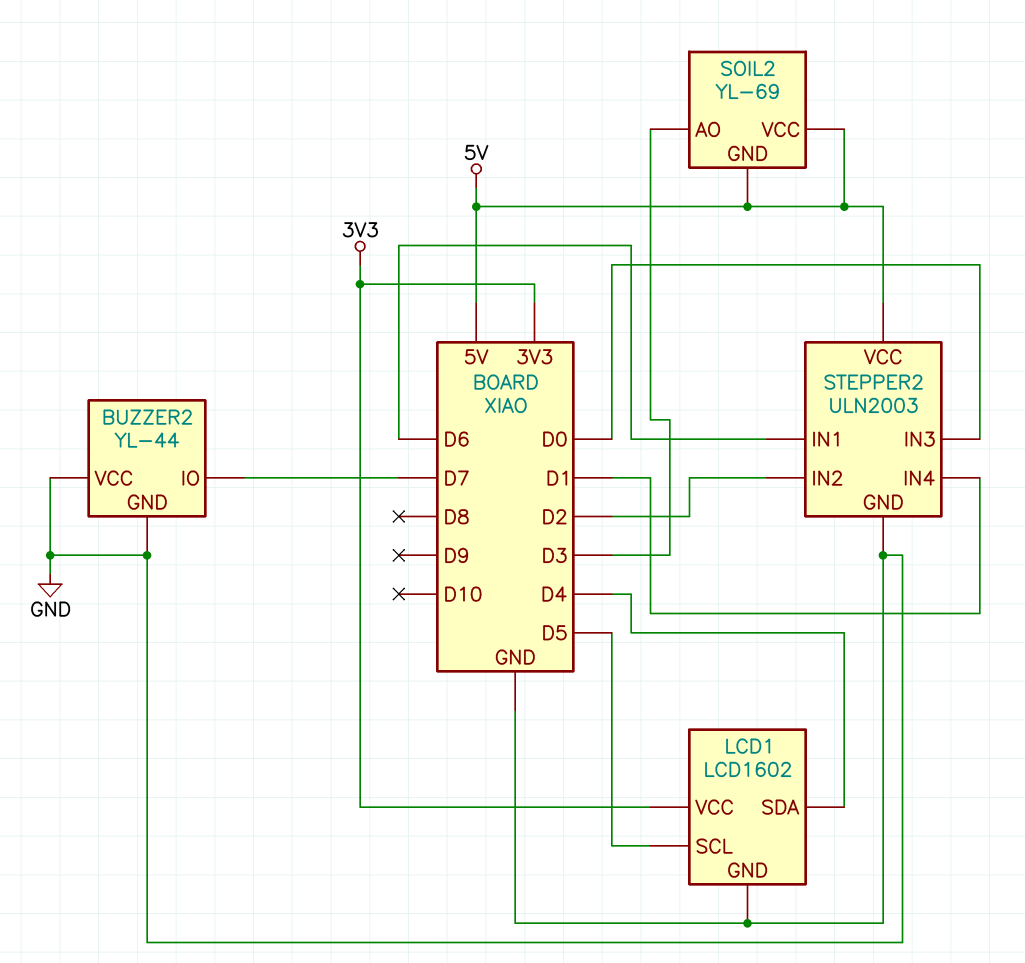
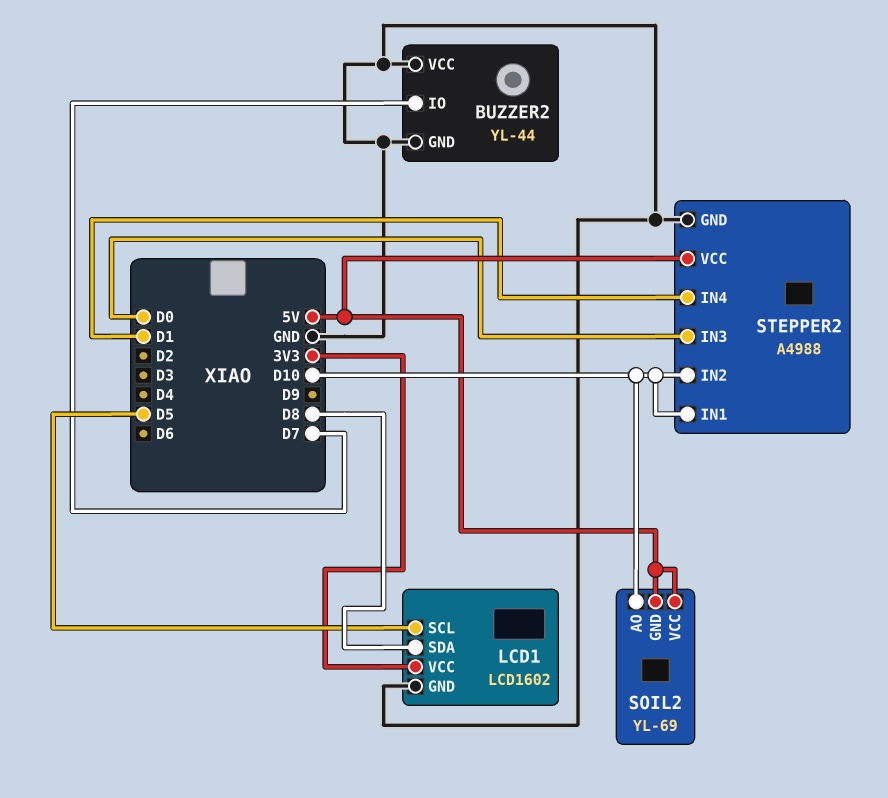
LCD1 pin SDA: D4 -> D8
SOIL2 pin AO: D3 -> D10
STEPPER2: ULN2003 -> A4988
STEPPER2 pin IN1: D6 -> D10
STEPPER2 pin IN2: D2 -> D10

